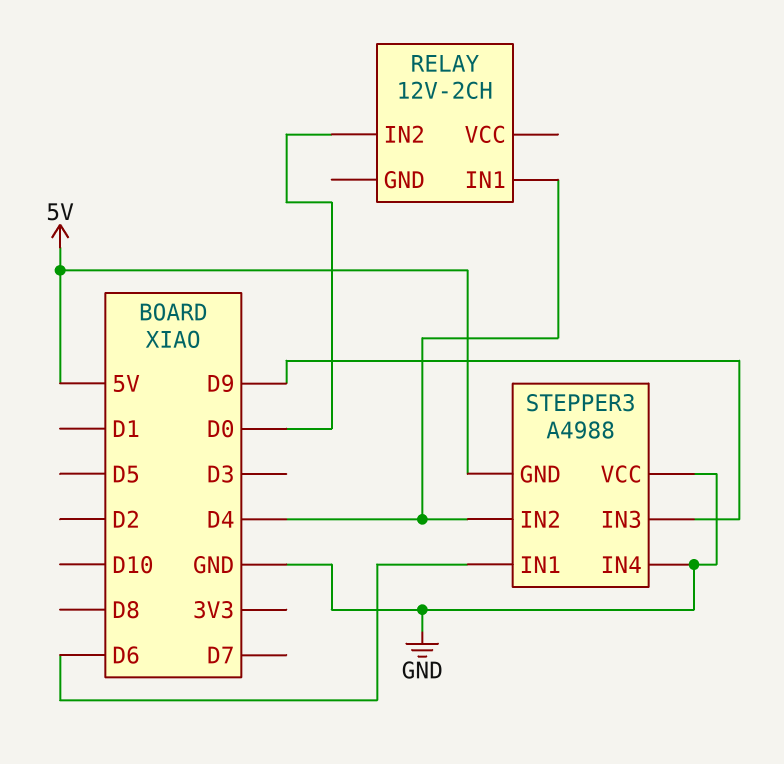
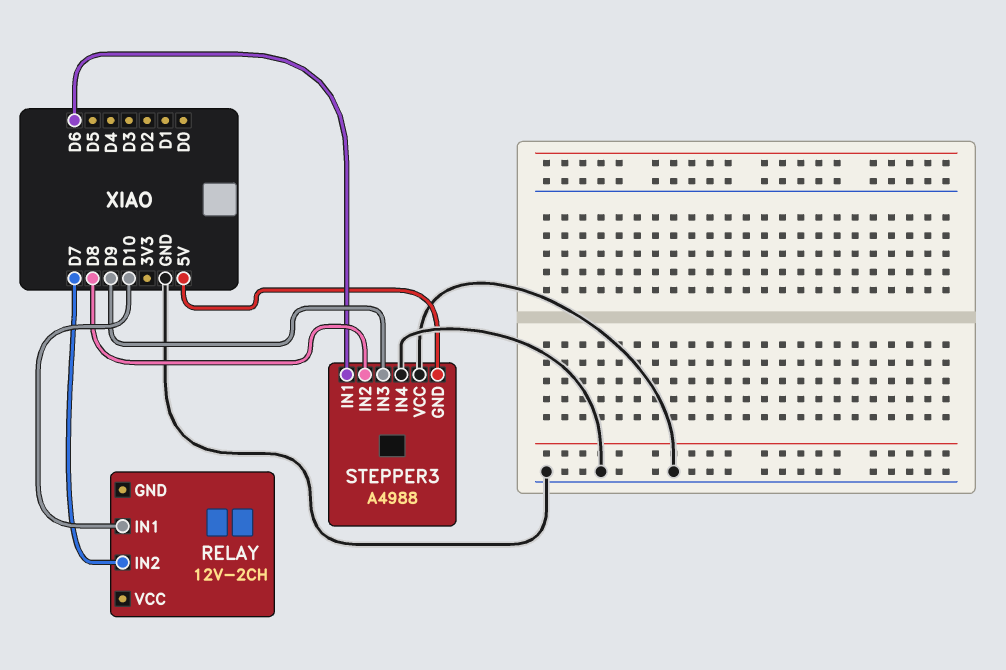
RELAY pin IN1: D4 -> D10
RELAY pin IN2: D0 -> D7
STEPPER3 pin IN2: D4 -> D8

